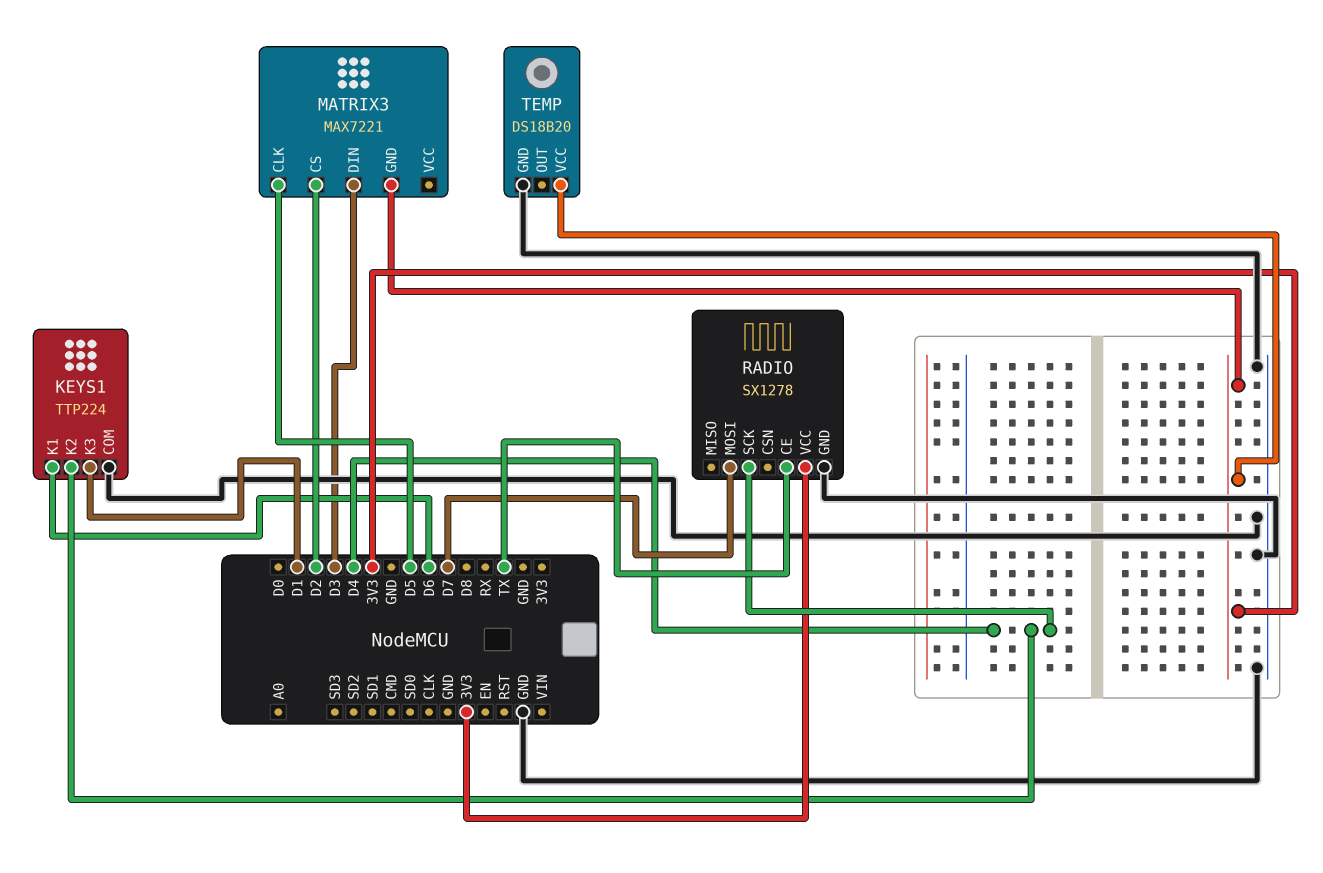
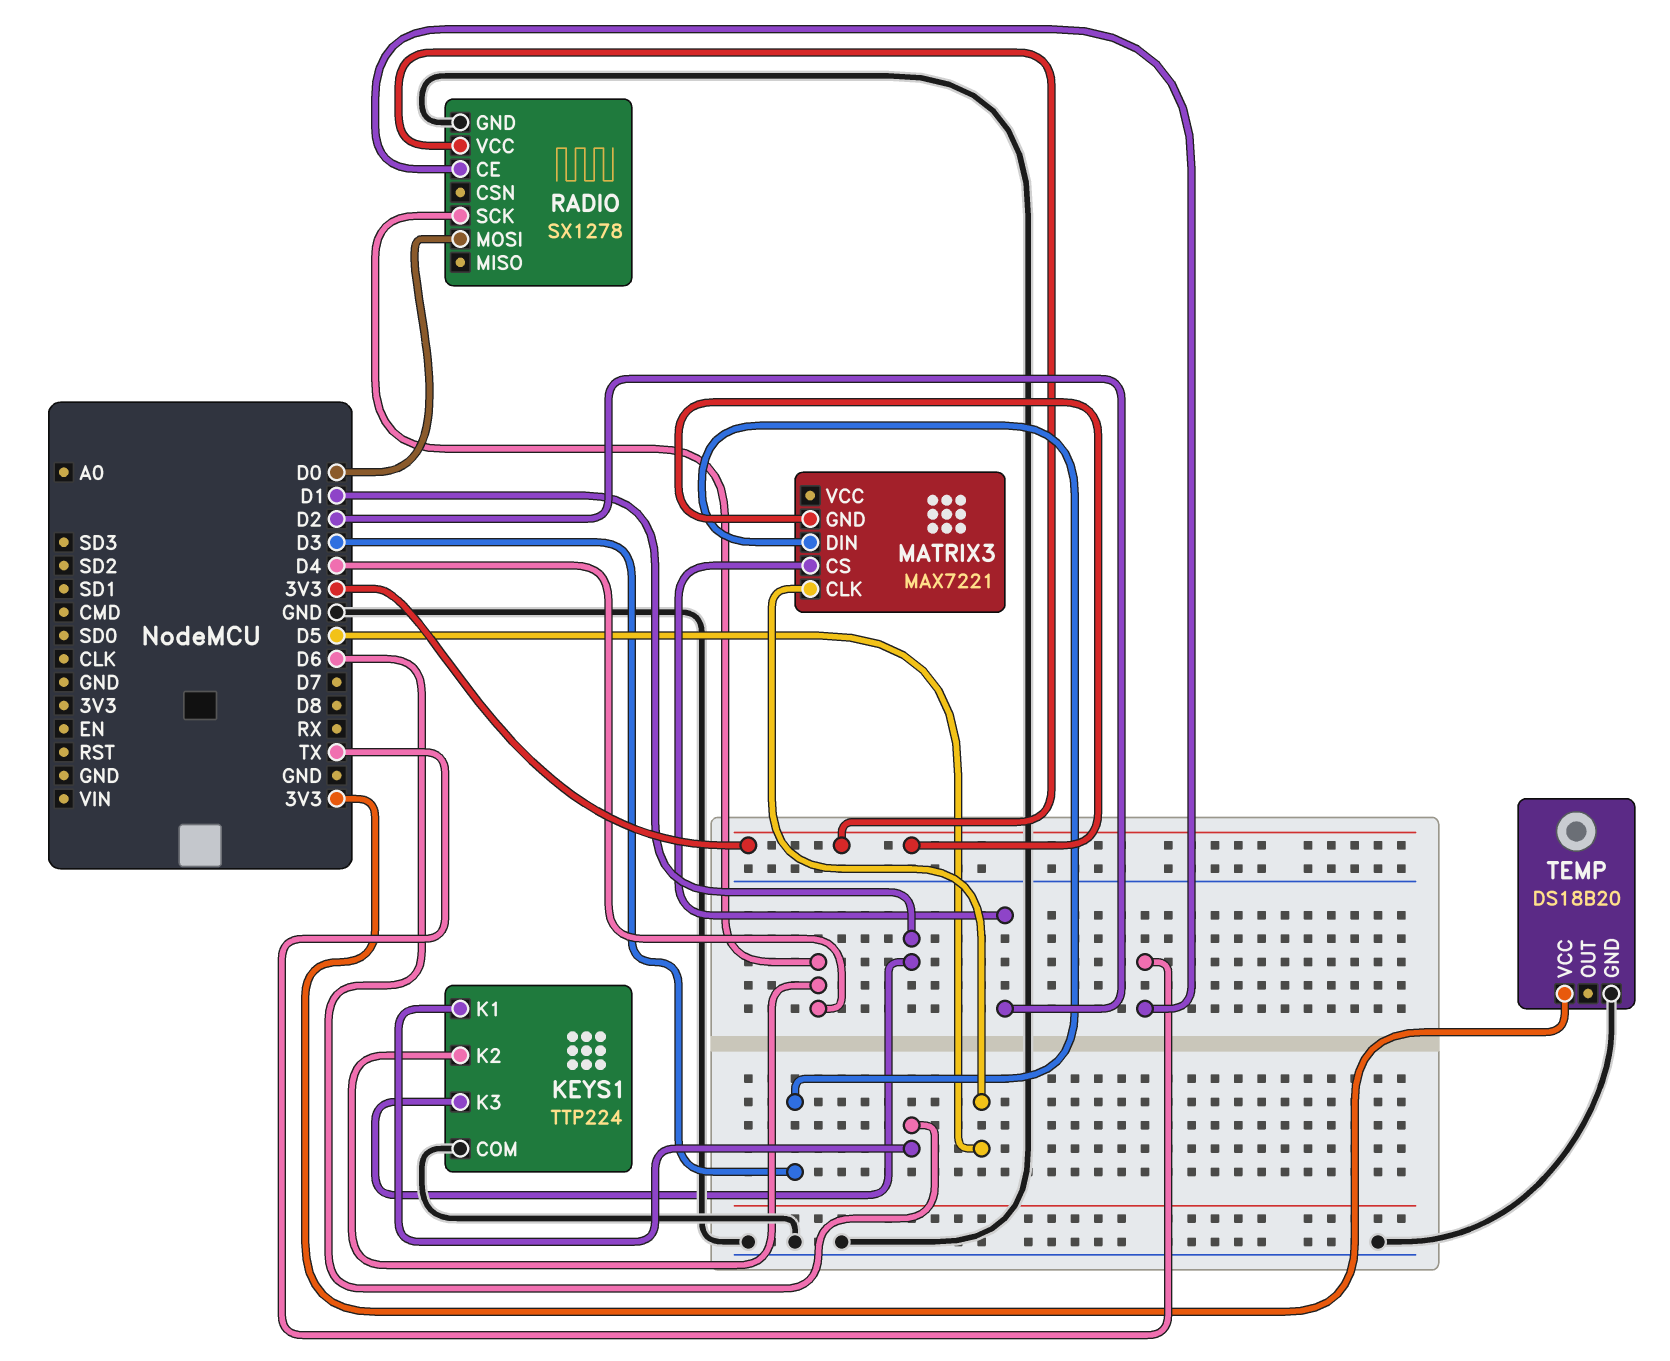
RADIO pin MOSI: D7 -> D0

